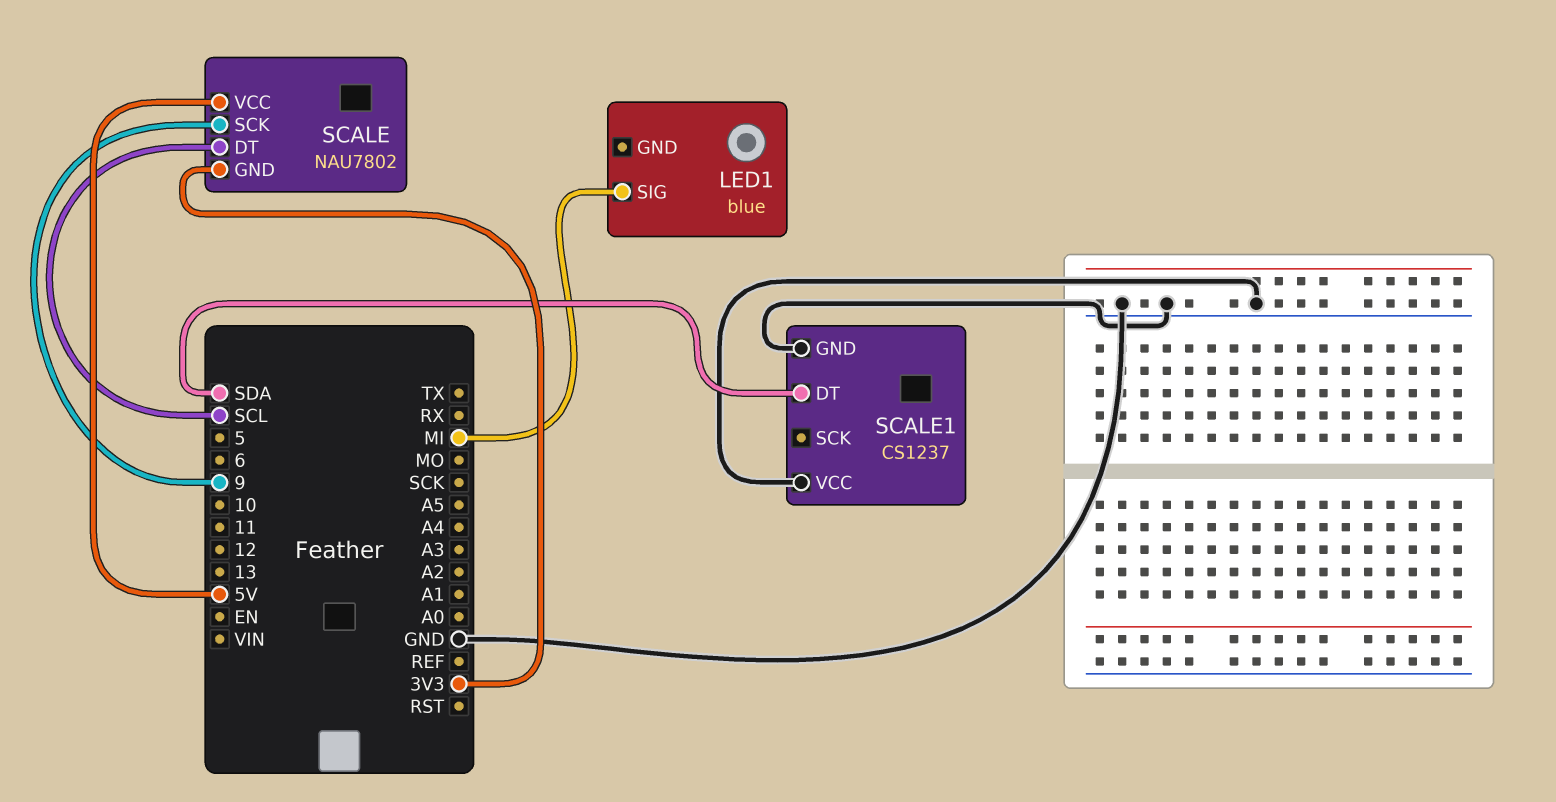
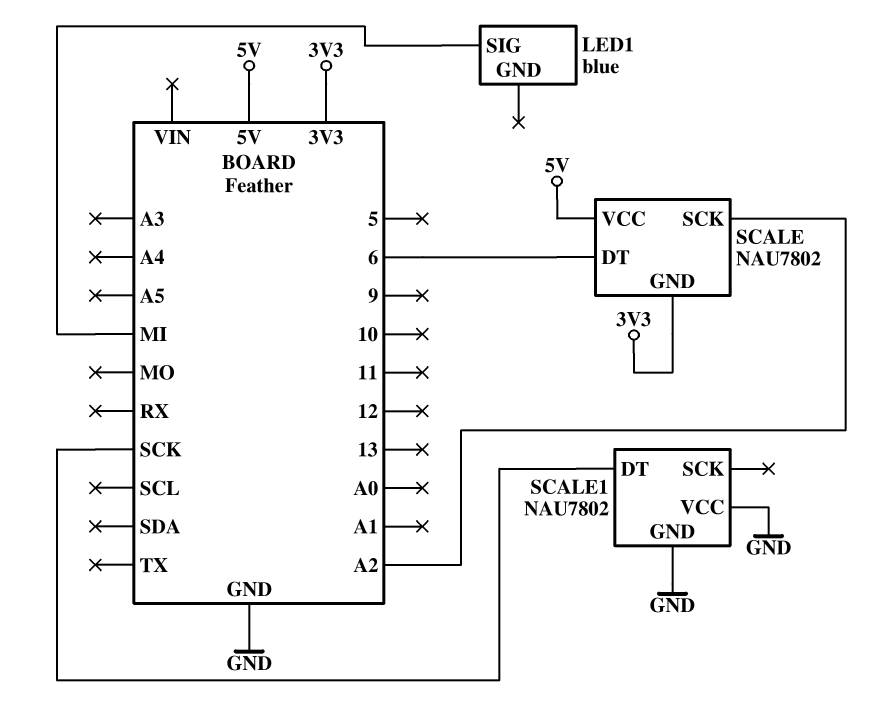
SCALE pin DT: SCL -> 6
SCALE pin SCK: 9 -> A2
SCALE1: CS1237 -> NAU7802
SCALE1 pin DT: SDA -> SCK

